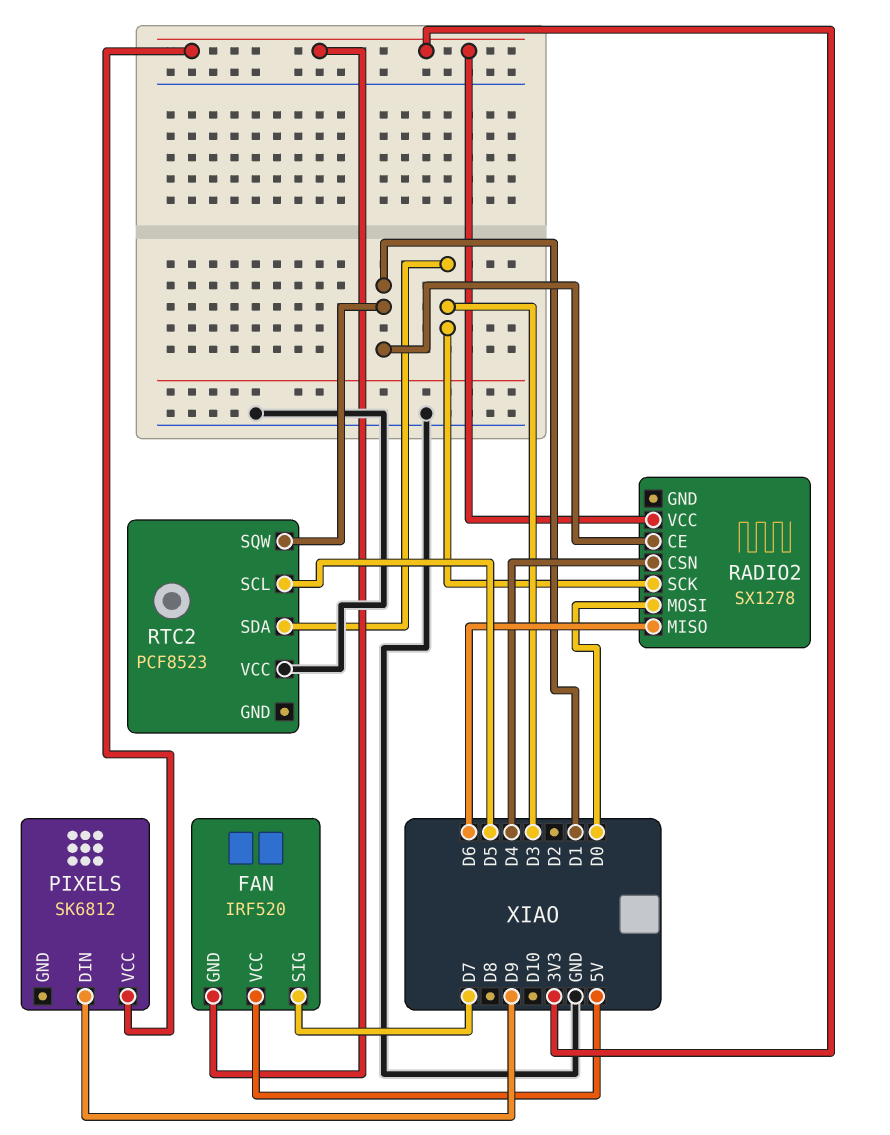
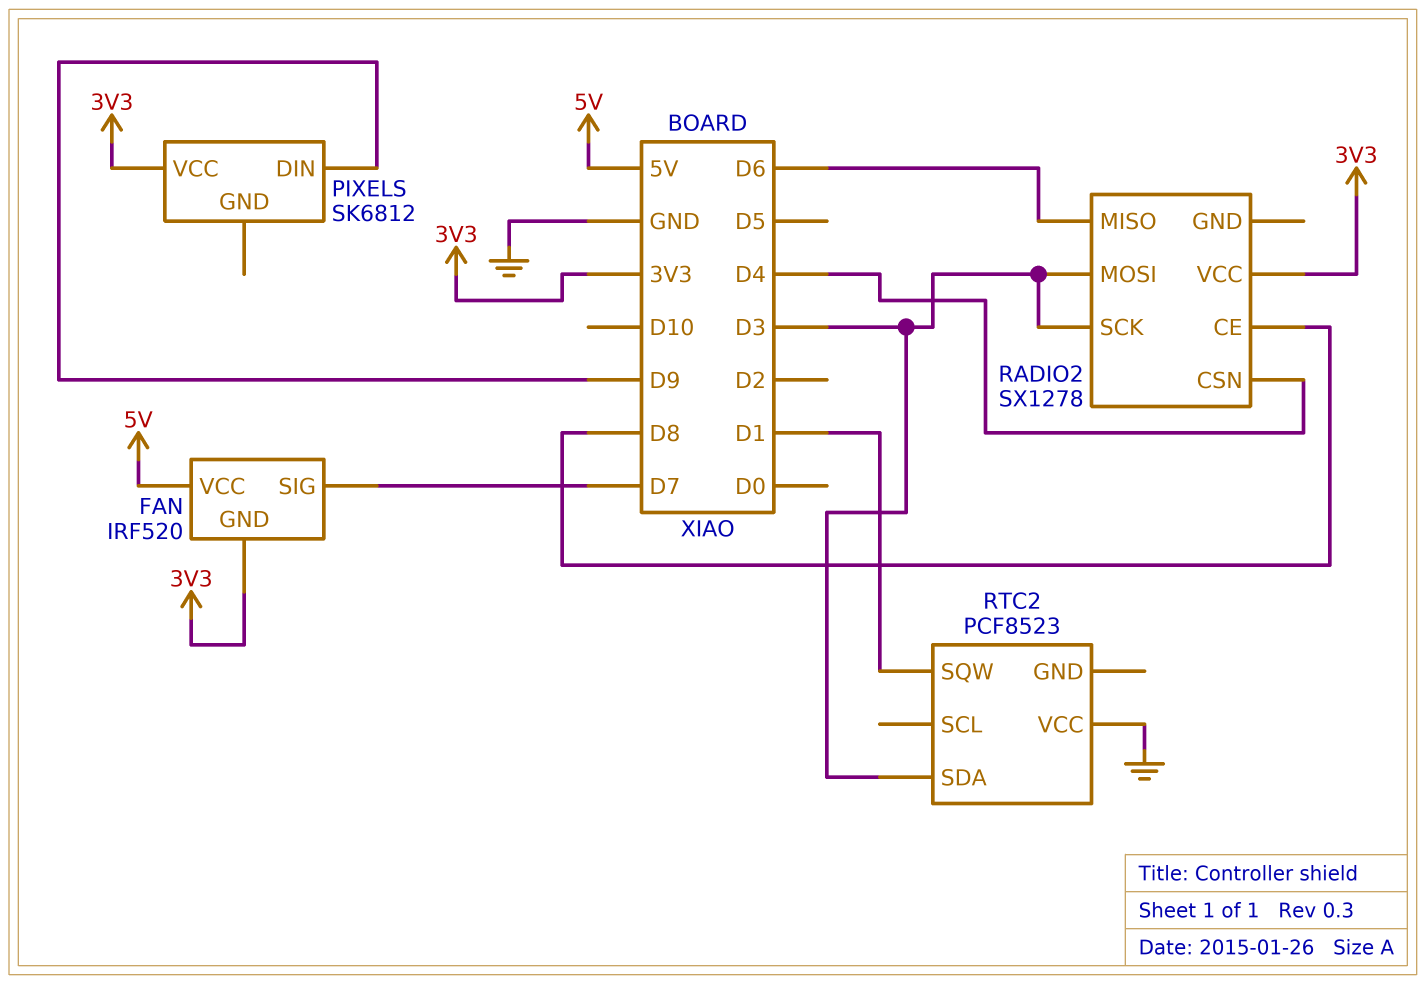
RADIO2 pin CE: D1 -> D8
RADIO2 pin MOSI: D0 -> D3
RTC2 pin SCL: D5 -> none

